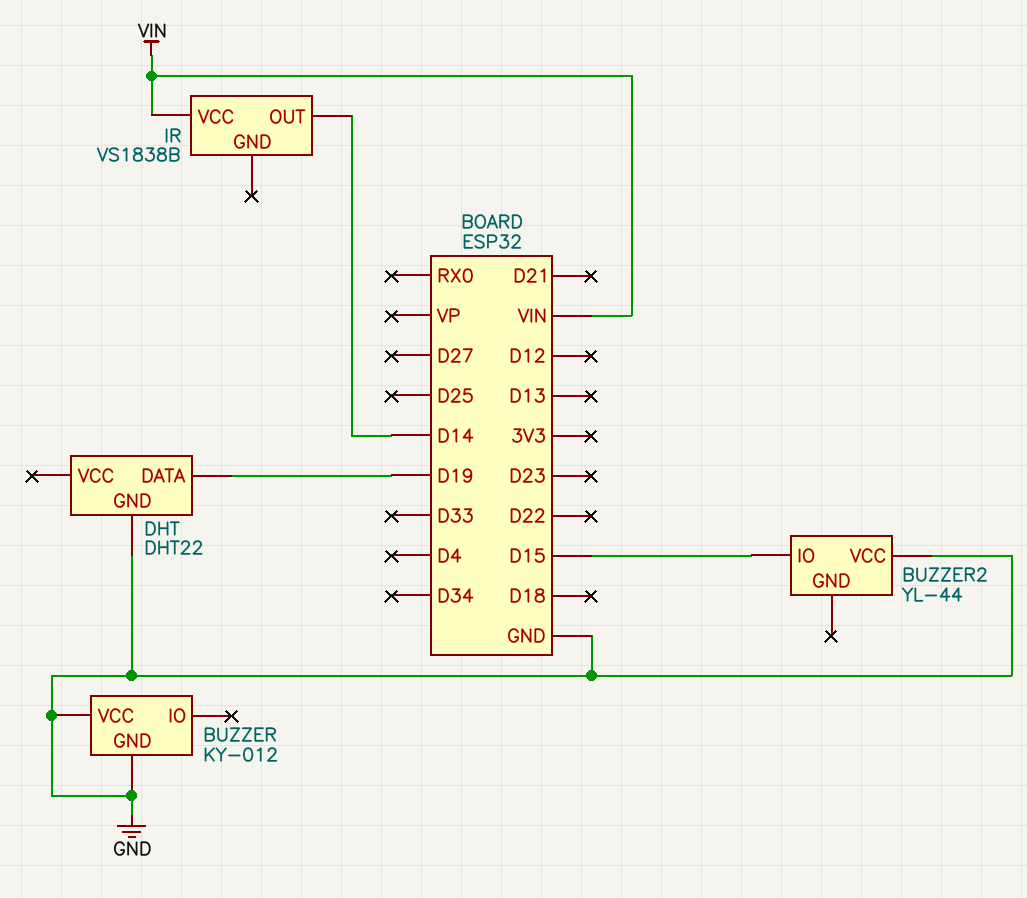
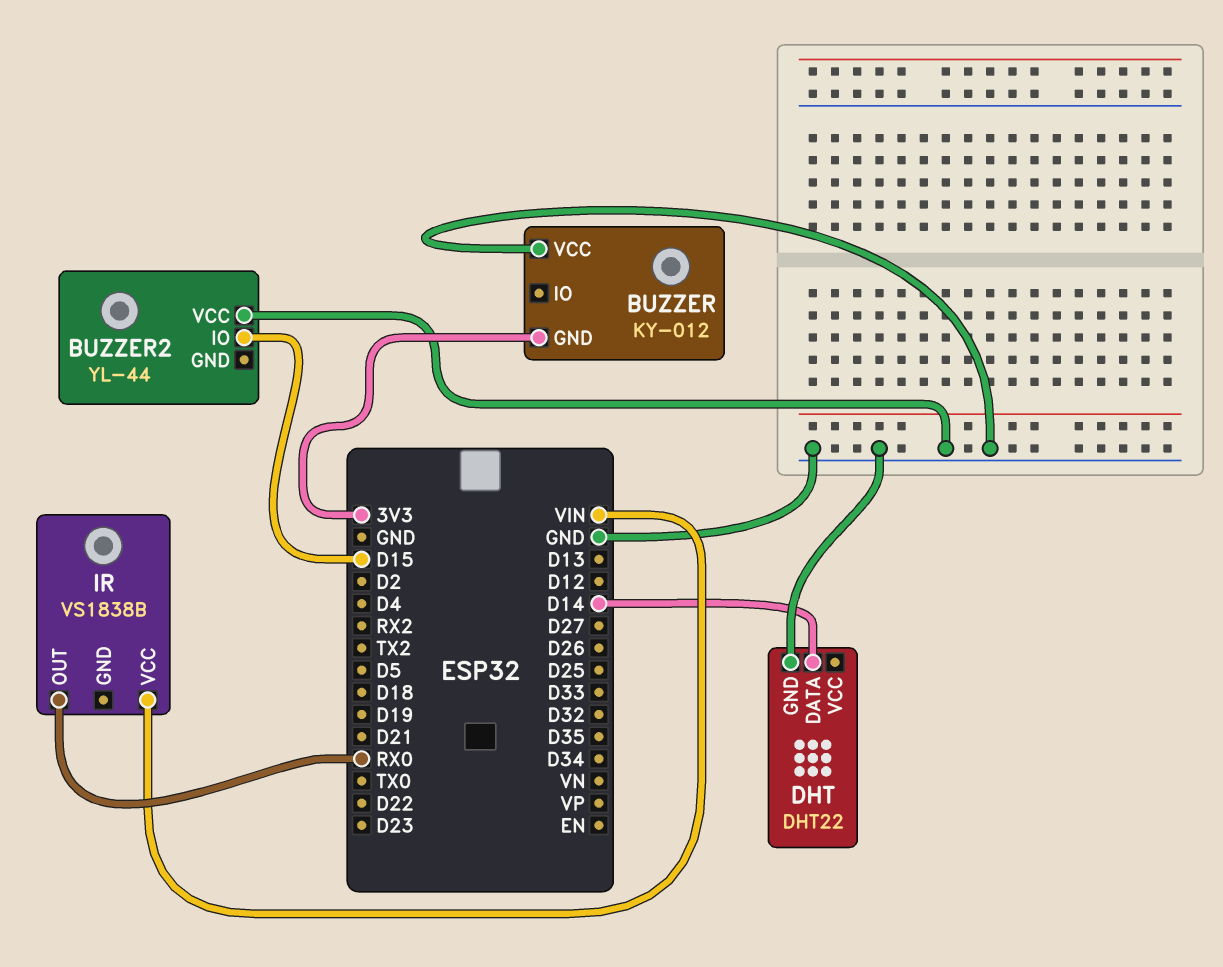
BUZZER pin GND: GND -> 3V3
DHT pin DATA: D19 -> D14
IR pin OUT: D14 -> RX0

